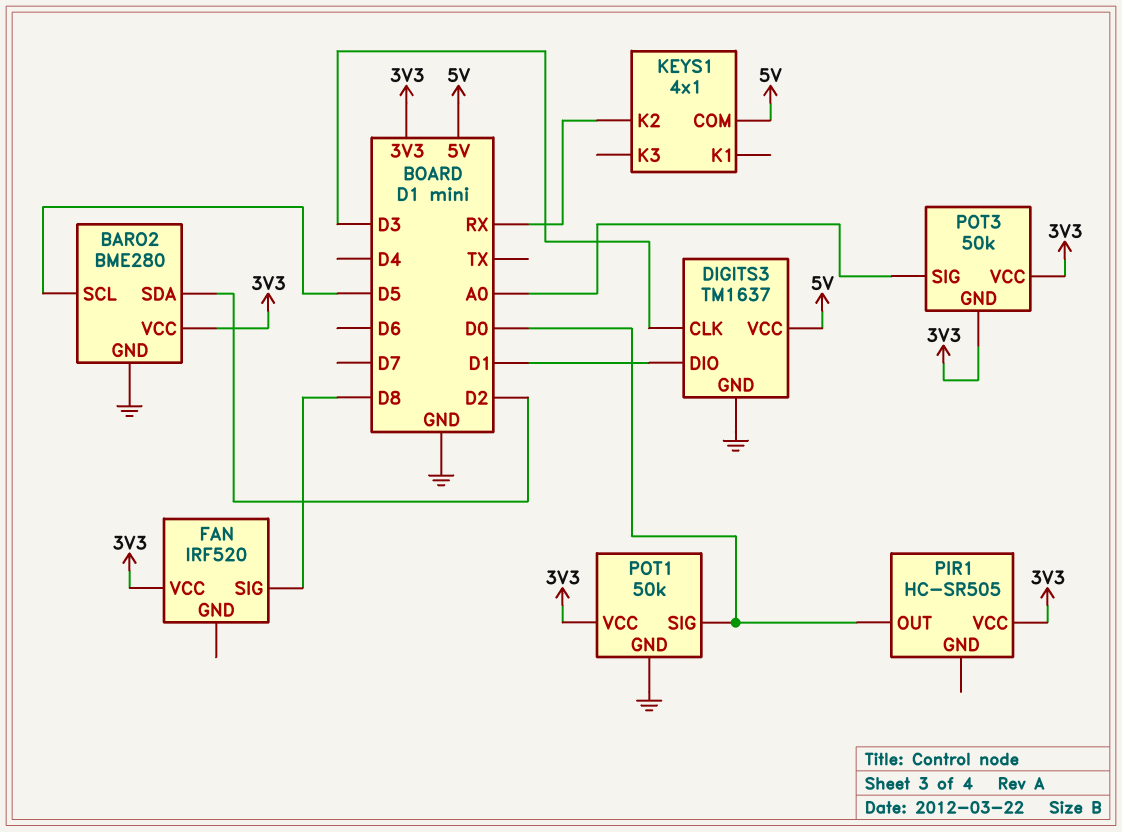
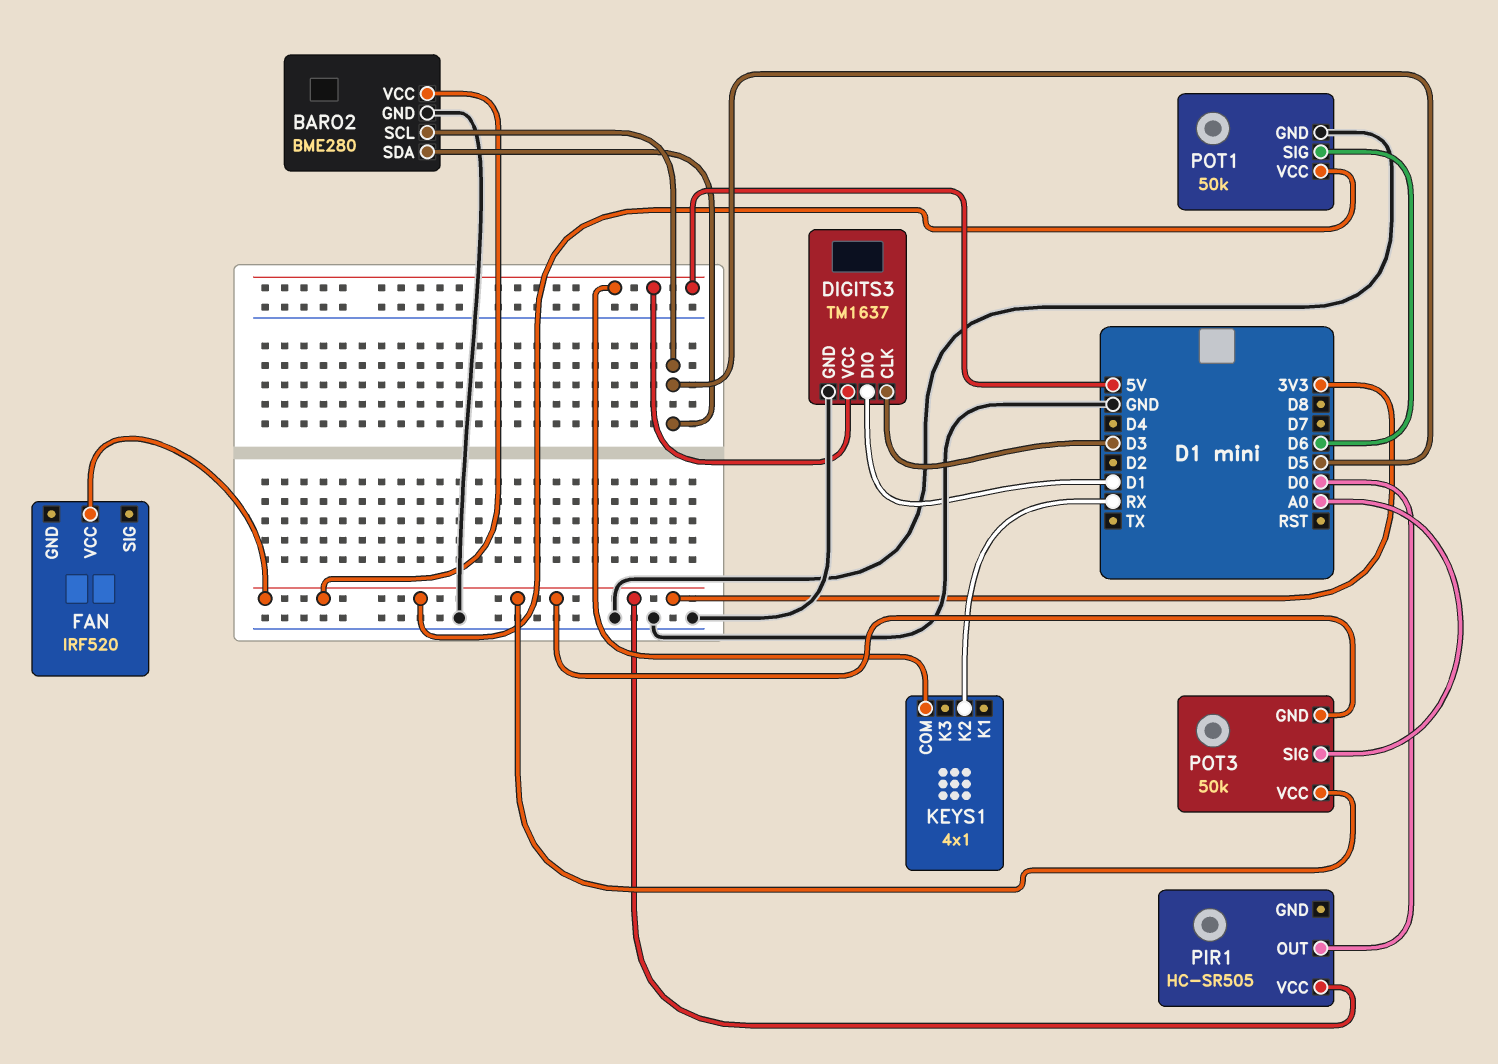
BARO2 pin SDA: D2 -> D5
FAN pin SIG: D8 -> none
POT1 pin SIG: D0 -> D6

